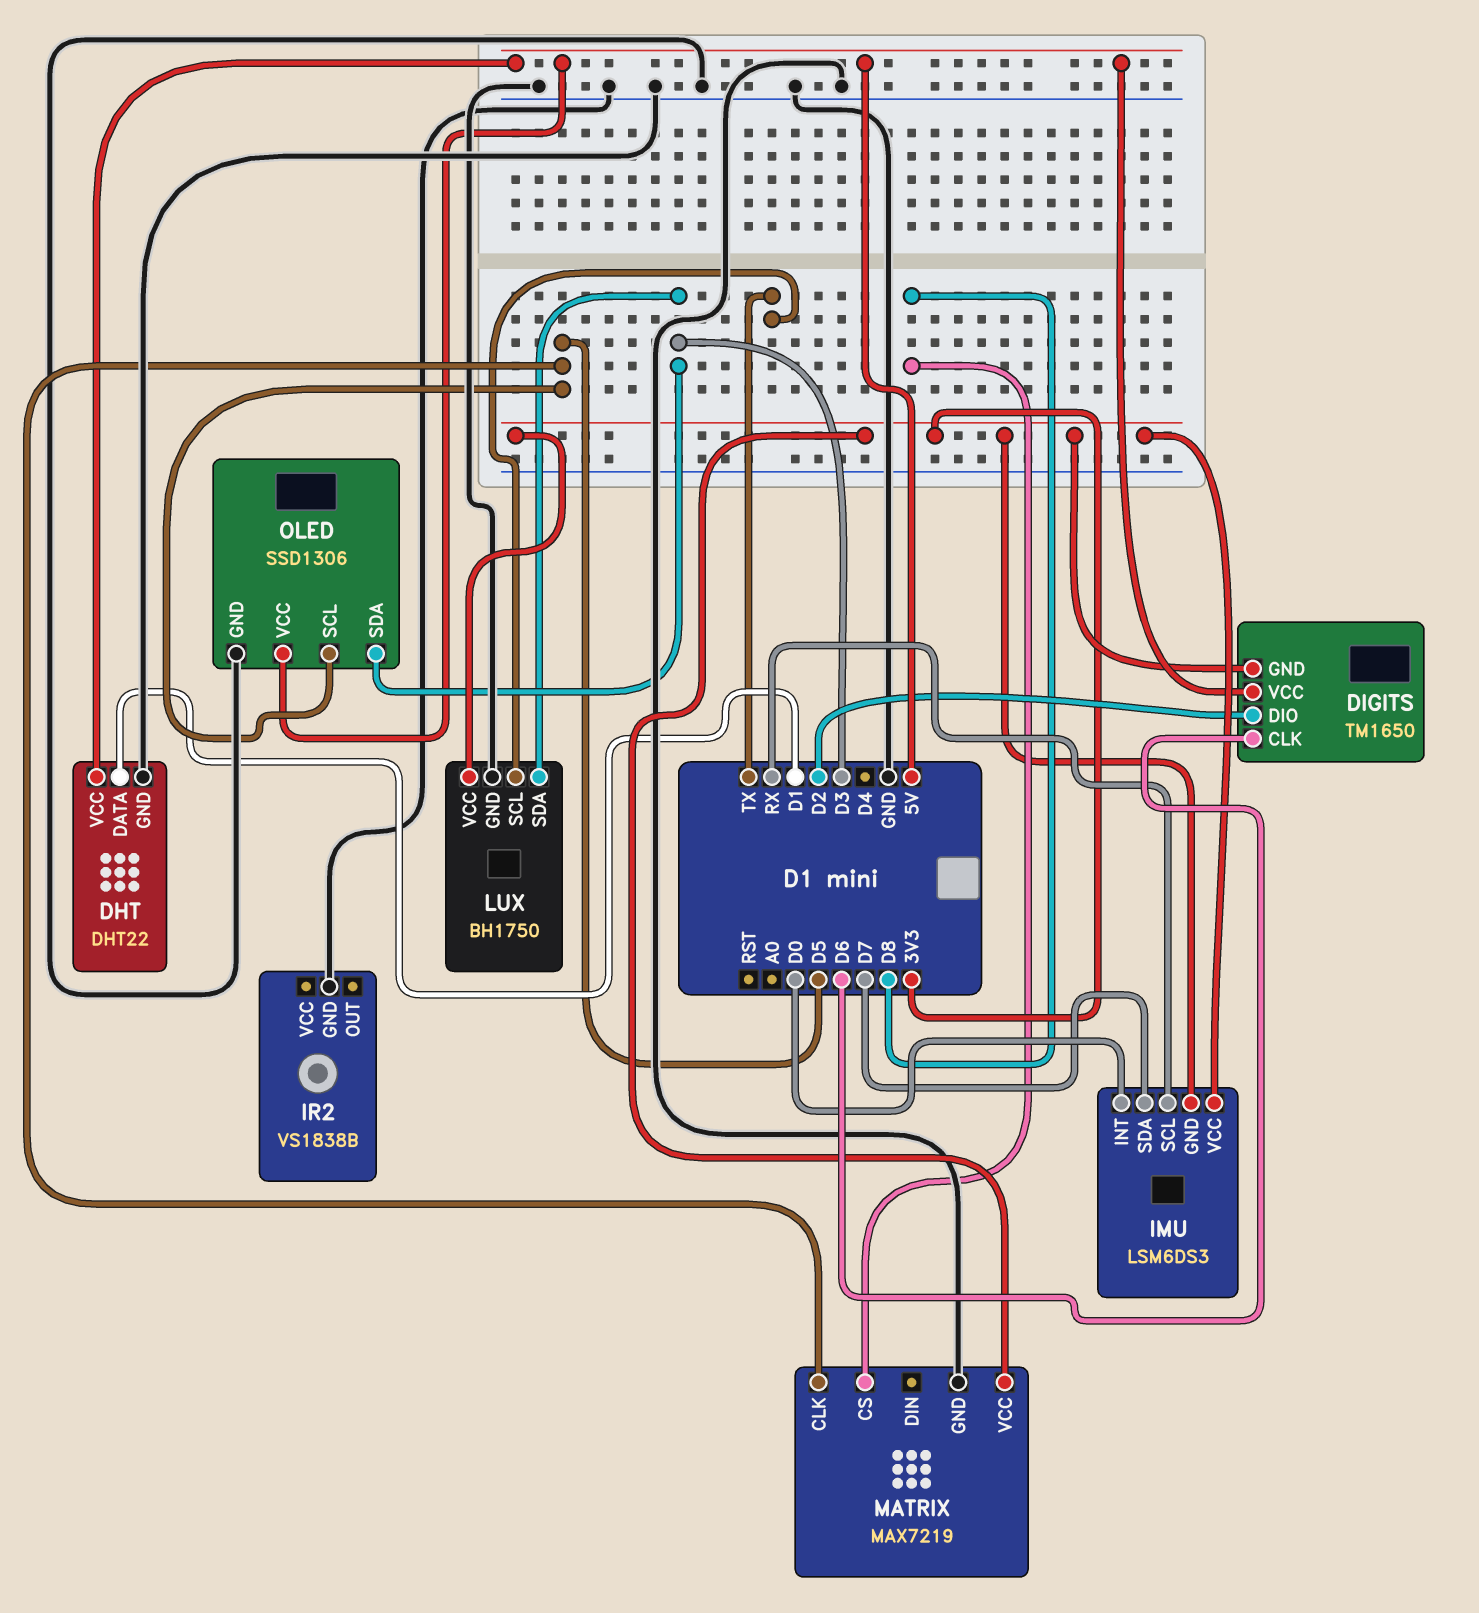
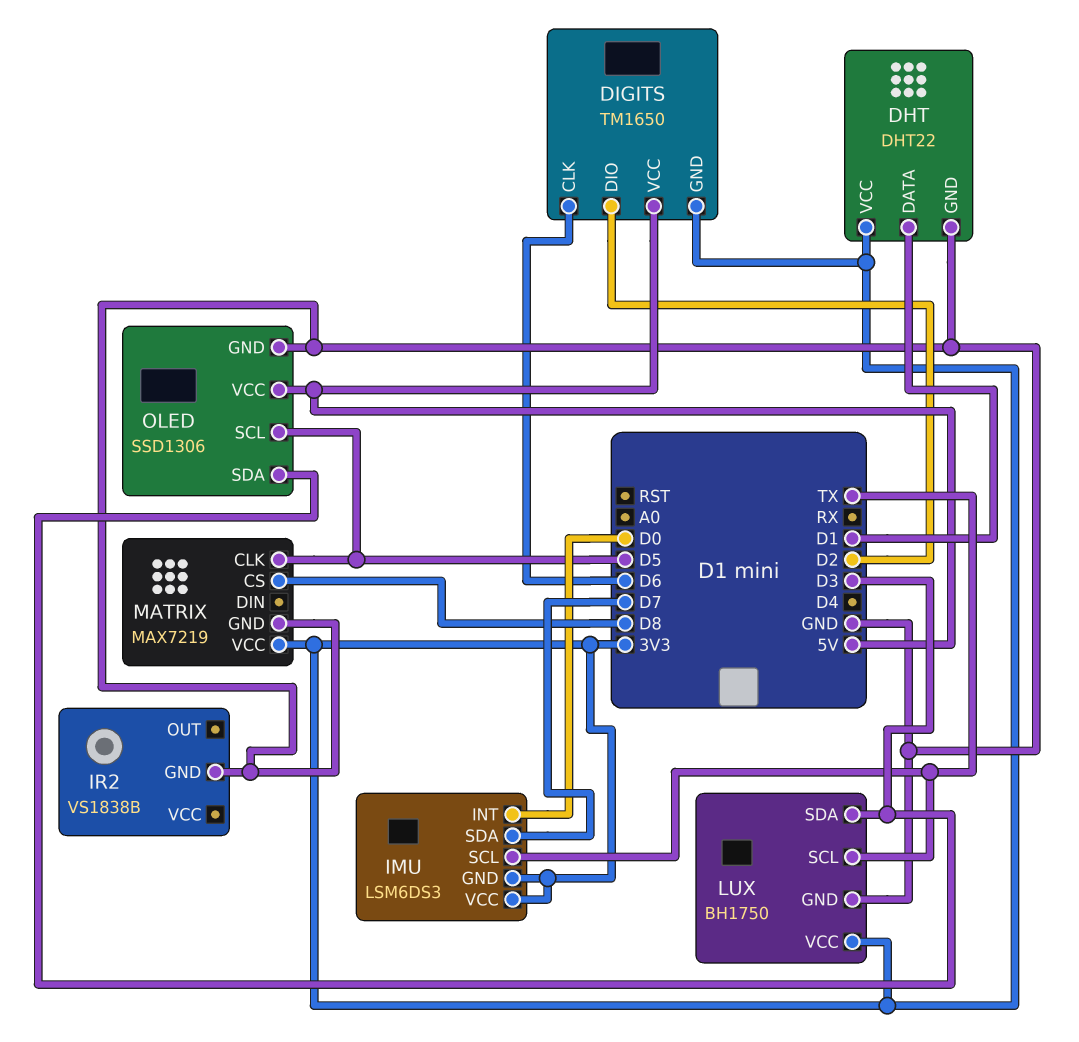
DHT pin VCC: 5V -> 3V3
IMU pin SCL: RX -> TX

